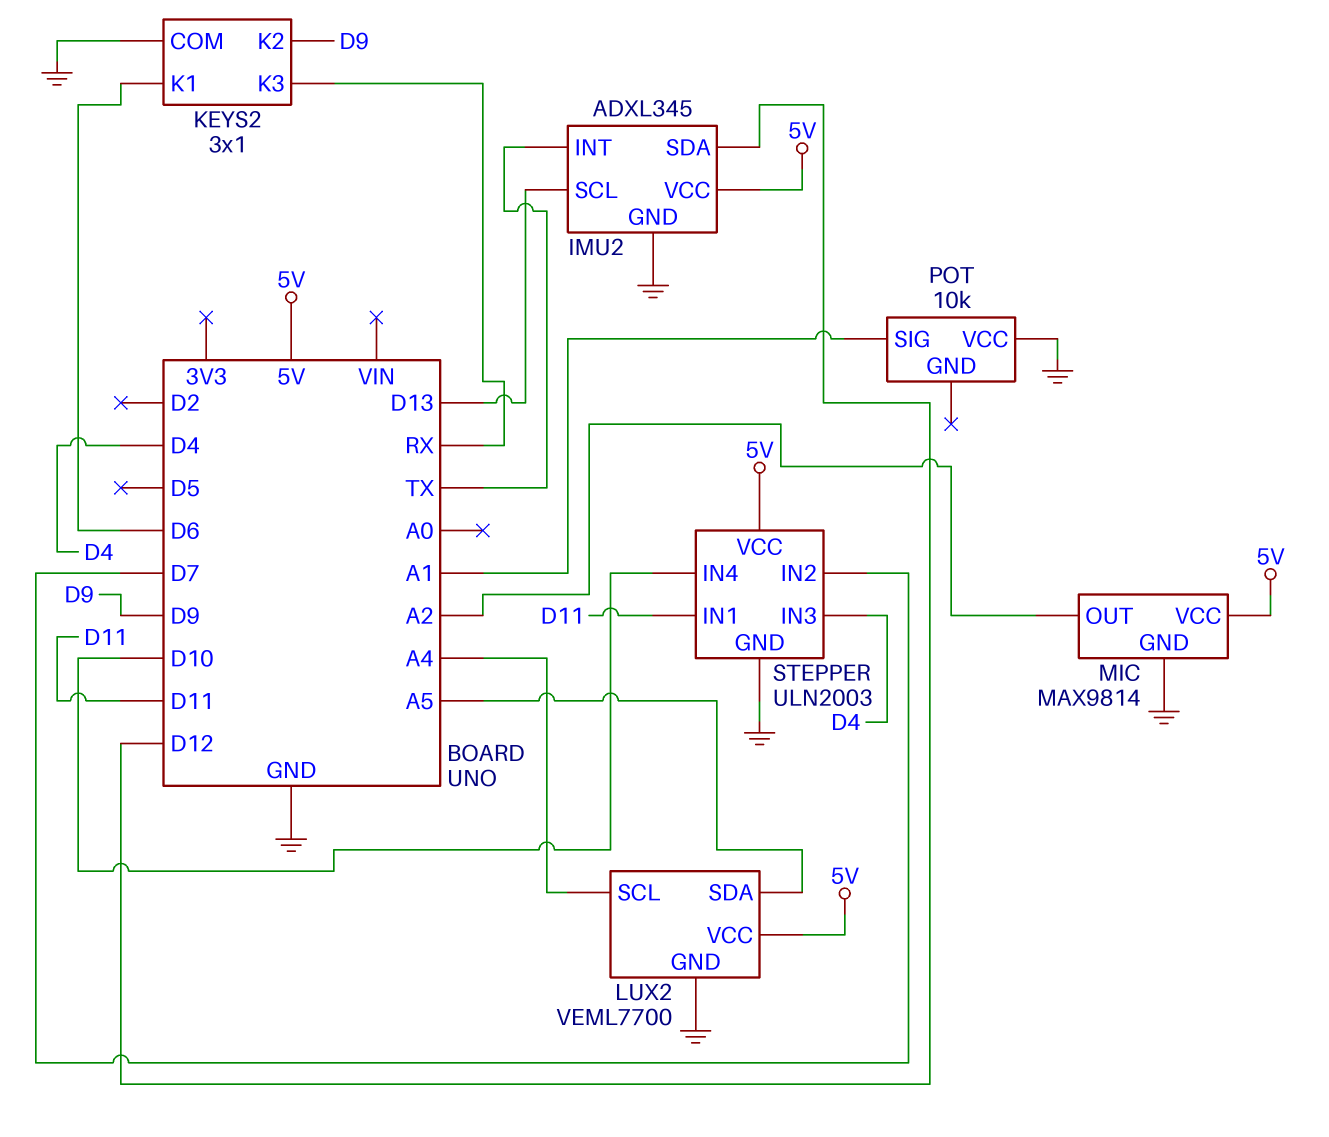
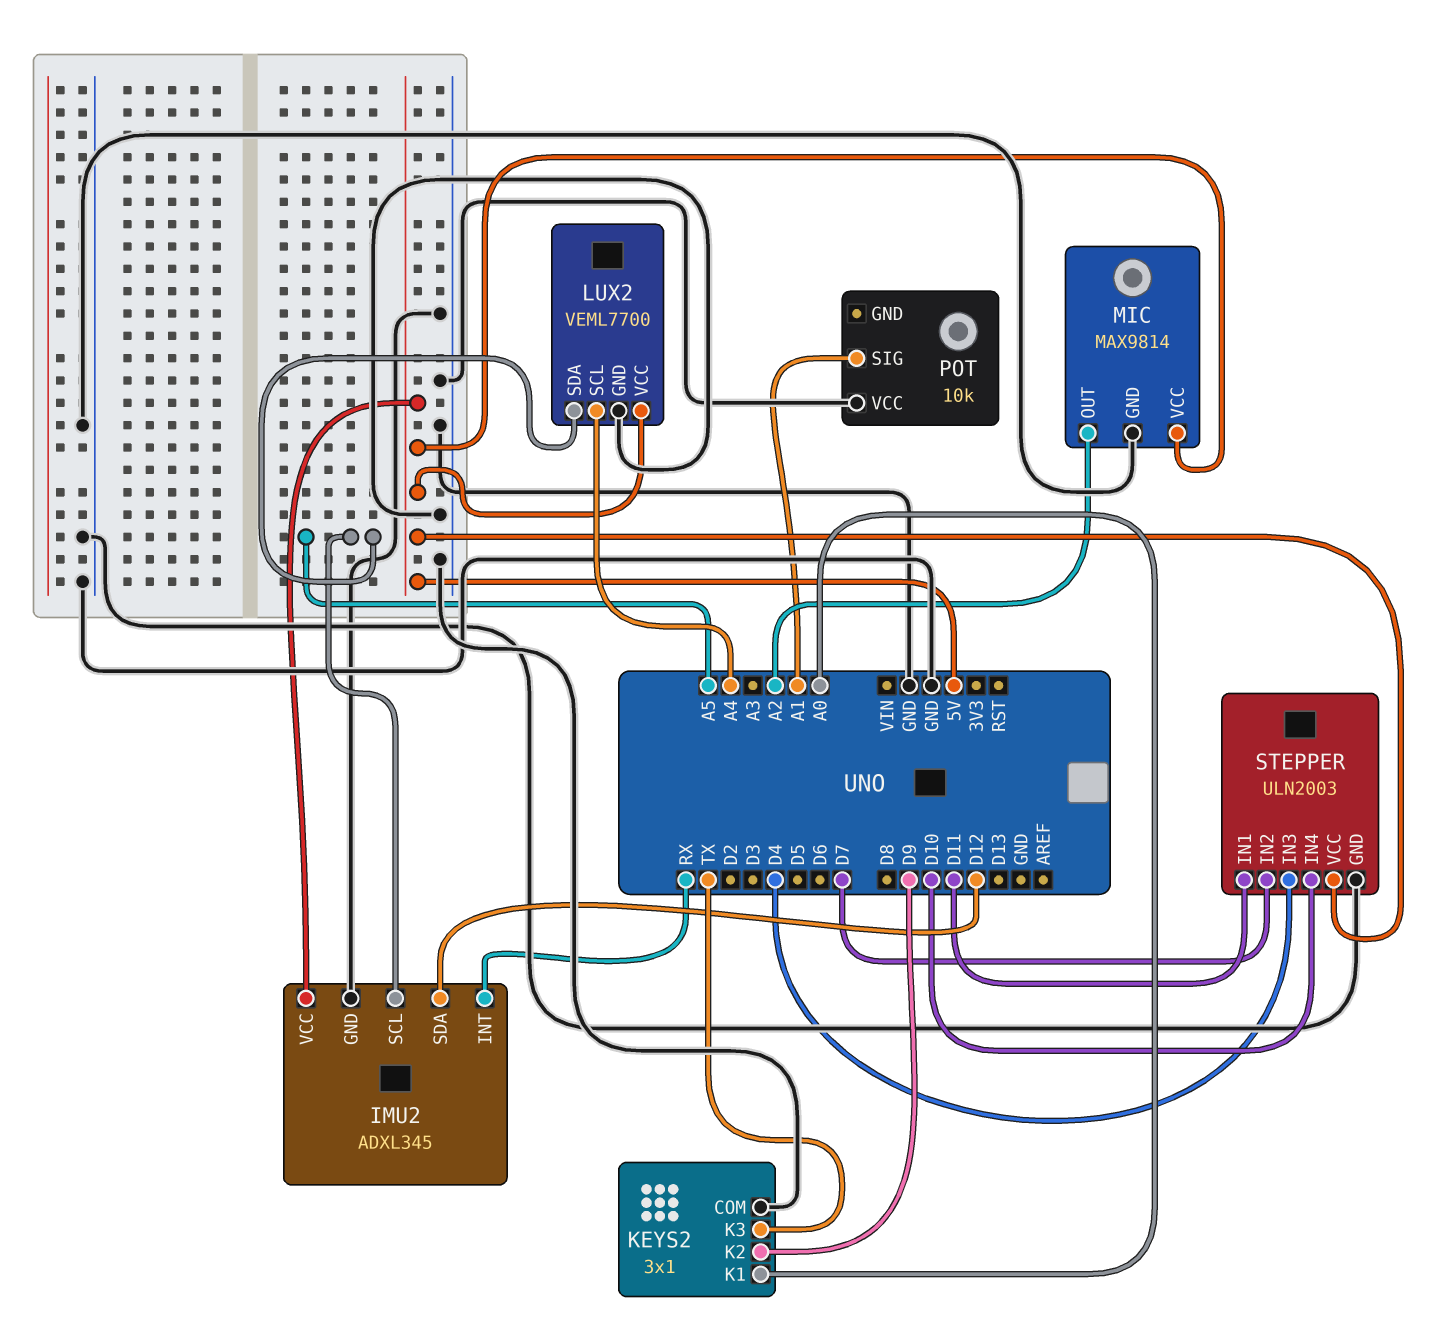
IMU2 pin INT: TX -> RX
IMU2 pin SCL: D13 -> A5
KEYS2 pin K1: D6 -> A0
KEYS2 pin K3: RX -> TX

